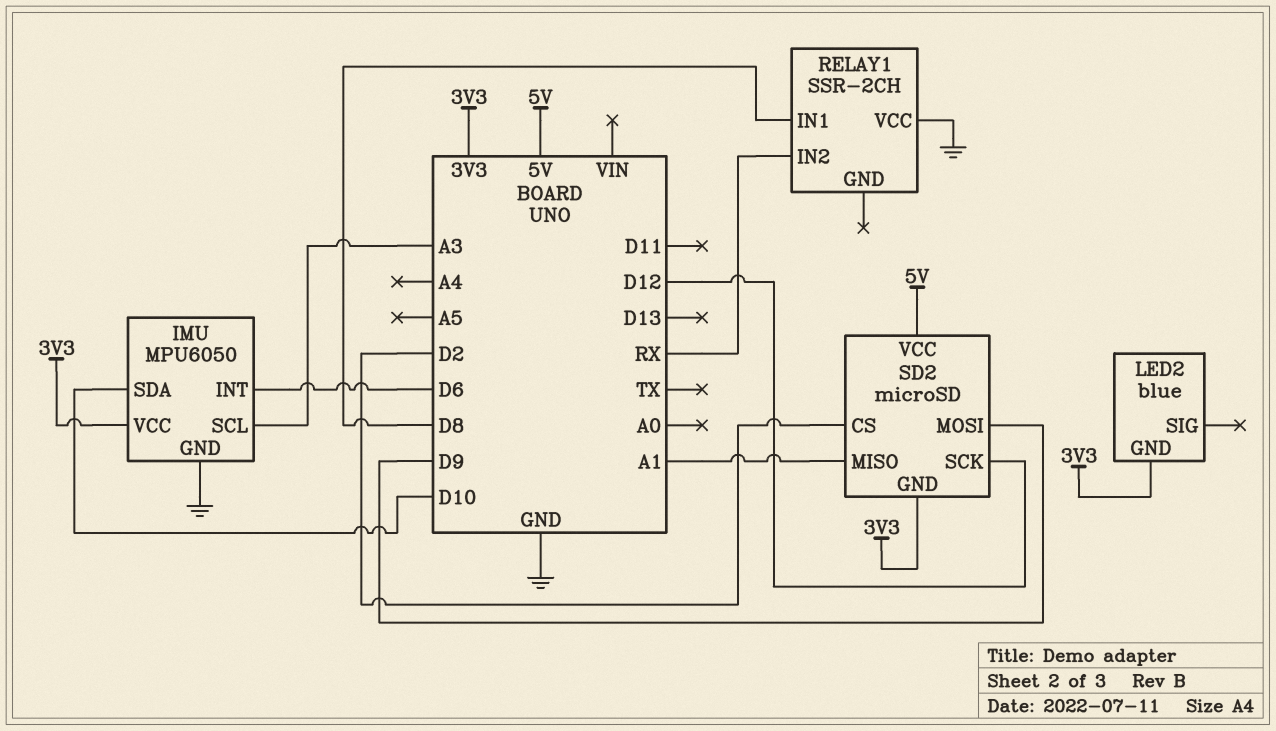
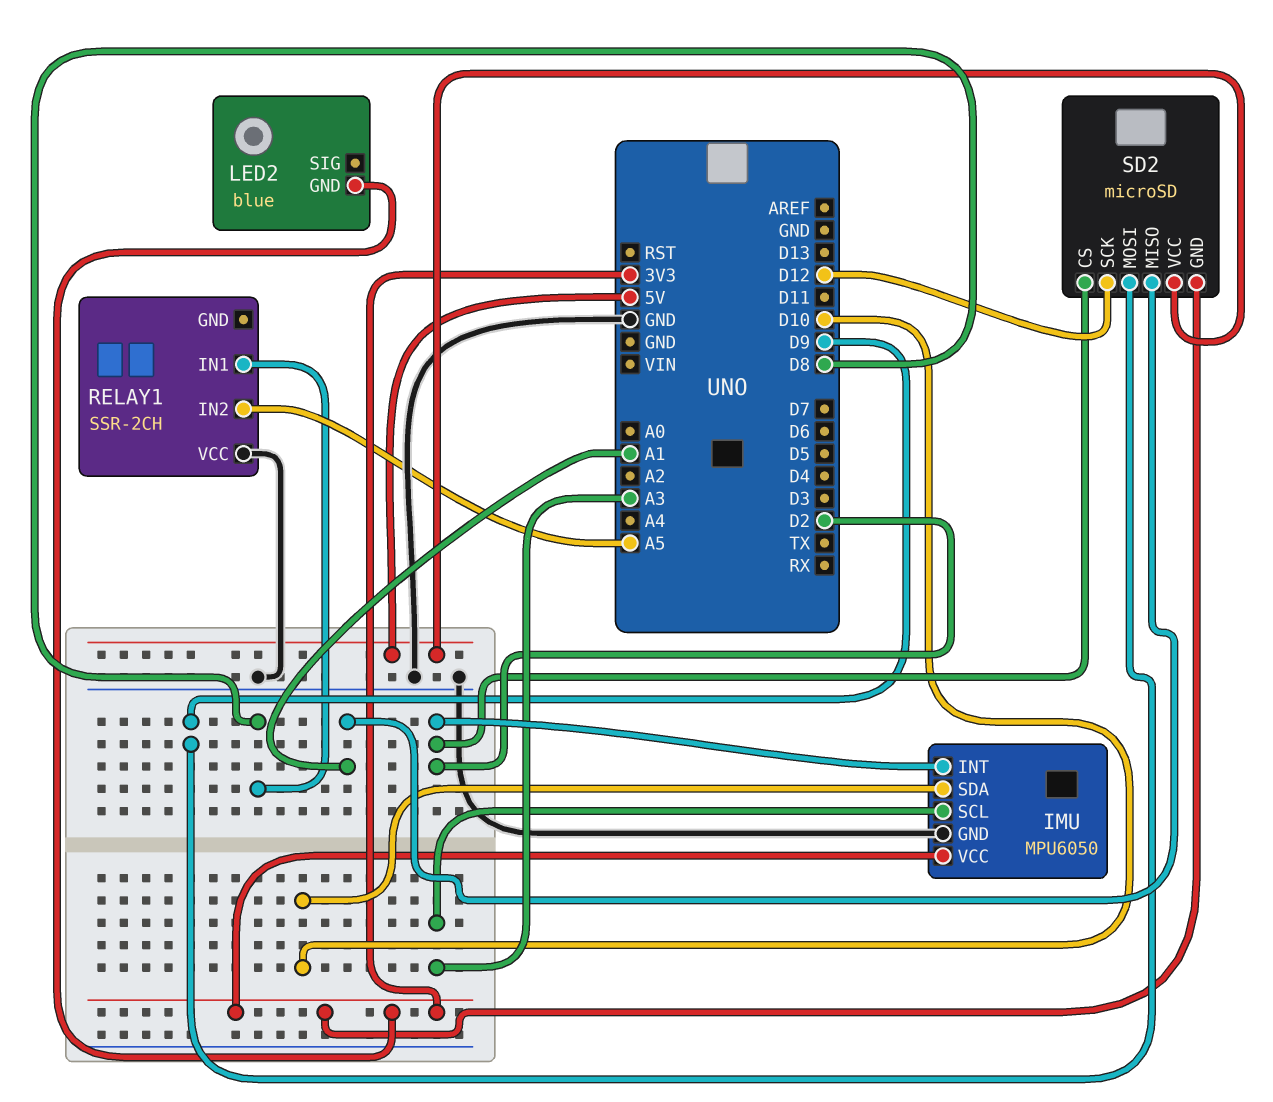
IMU pin INT: D6 -> D2
RELAY1 pin IN2: RX -> A5

